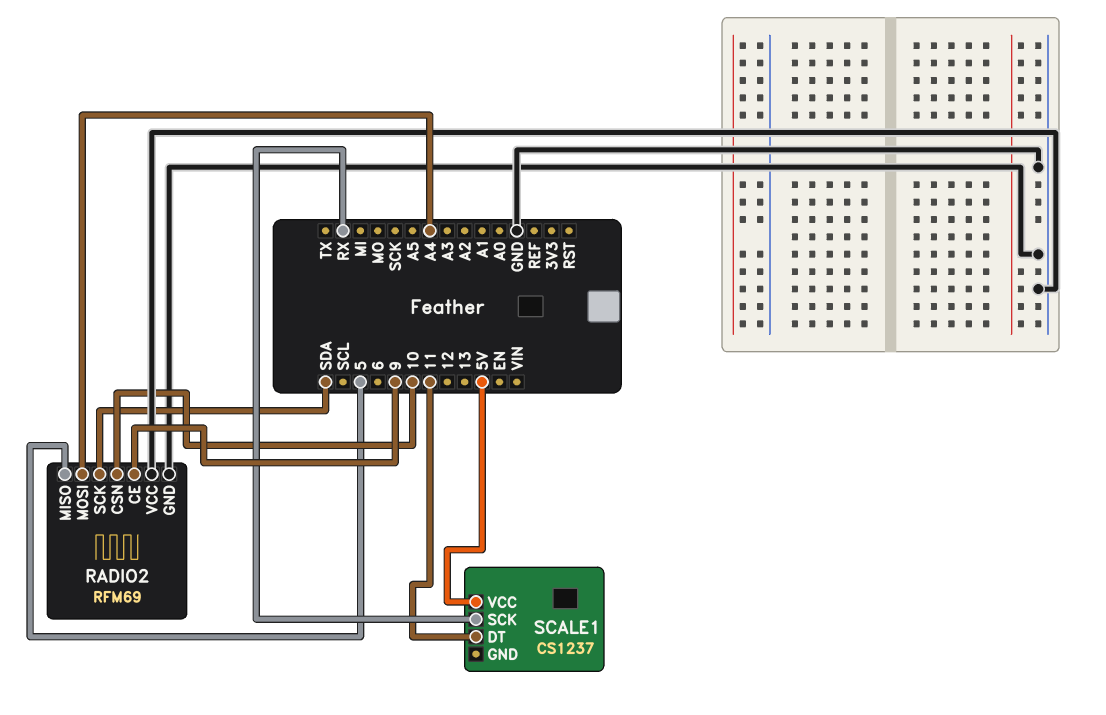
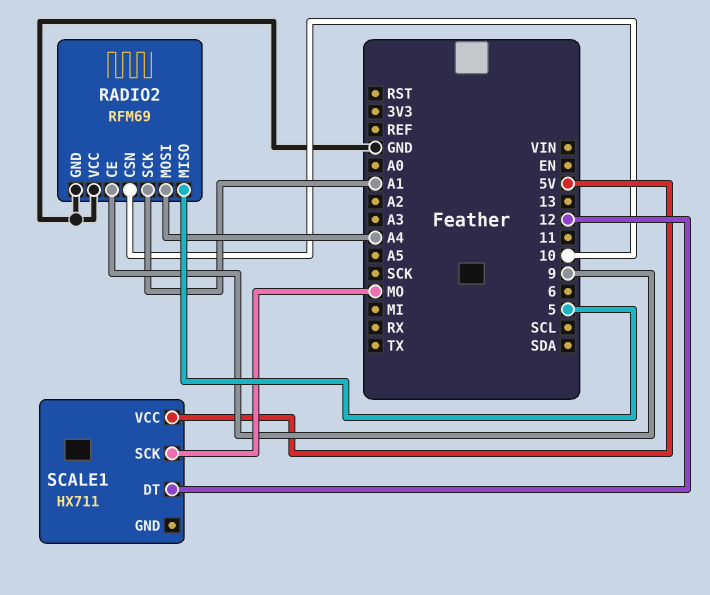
RADIO2 pin SCK: SDA -> A1
SCALE1: CS1237 -> HX711
SCALE1 pin DT: 11 -> 12
SCALE1 pin SCK: RX -> MO

